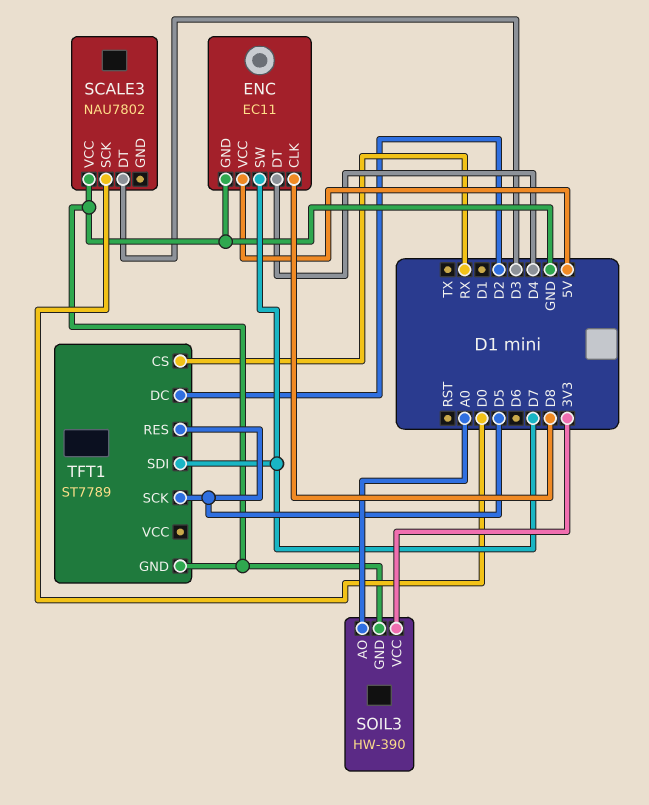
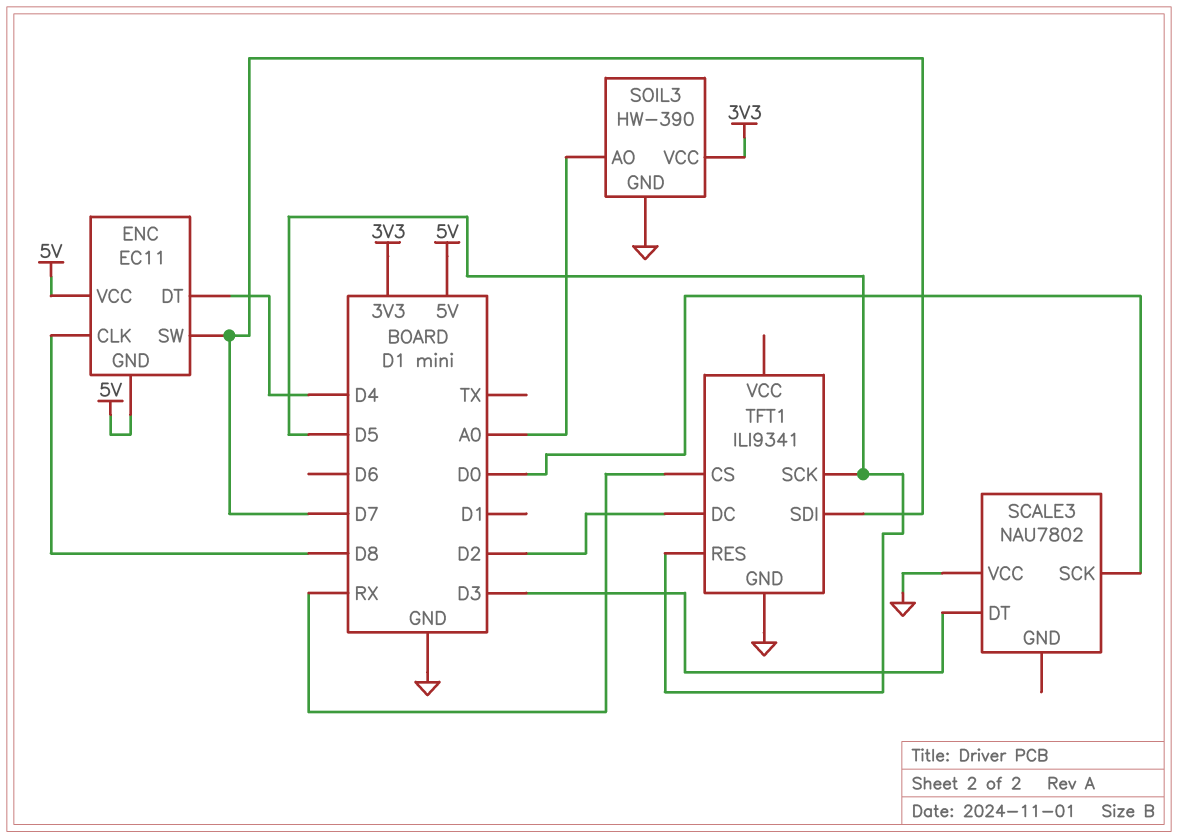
ENC pin GND: GND -> 5V
TFT1: ST7789 -> ILI9341

